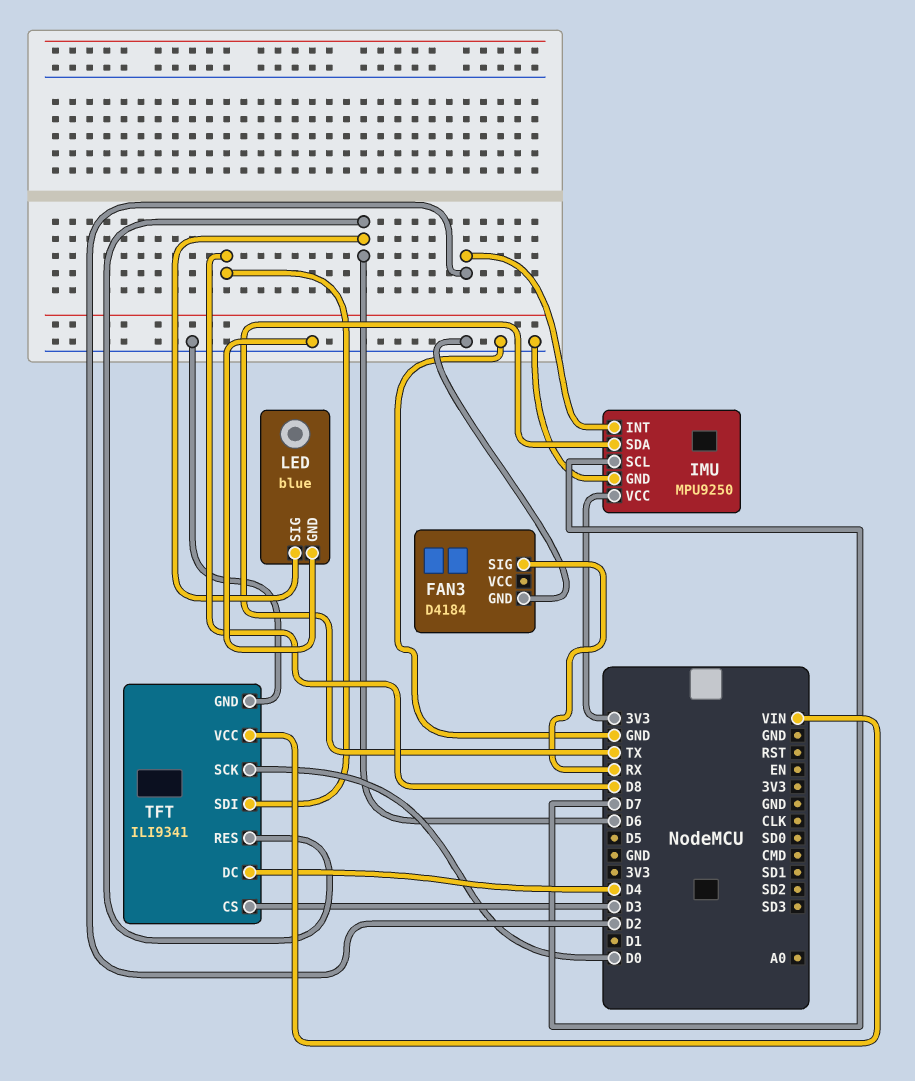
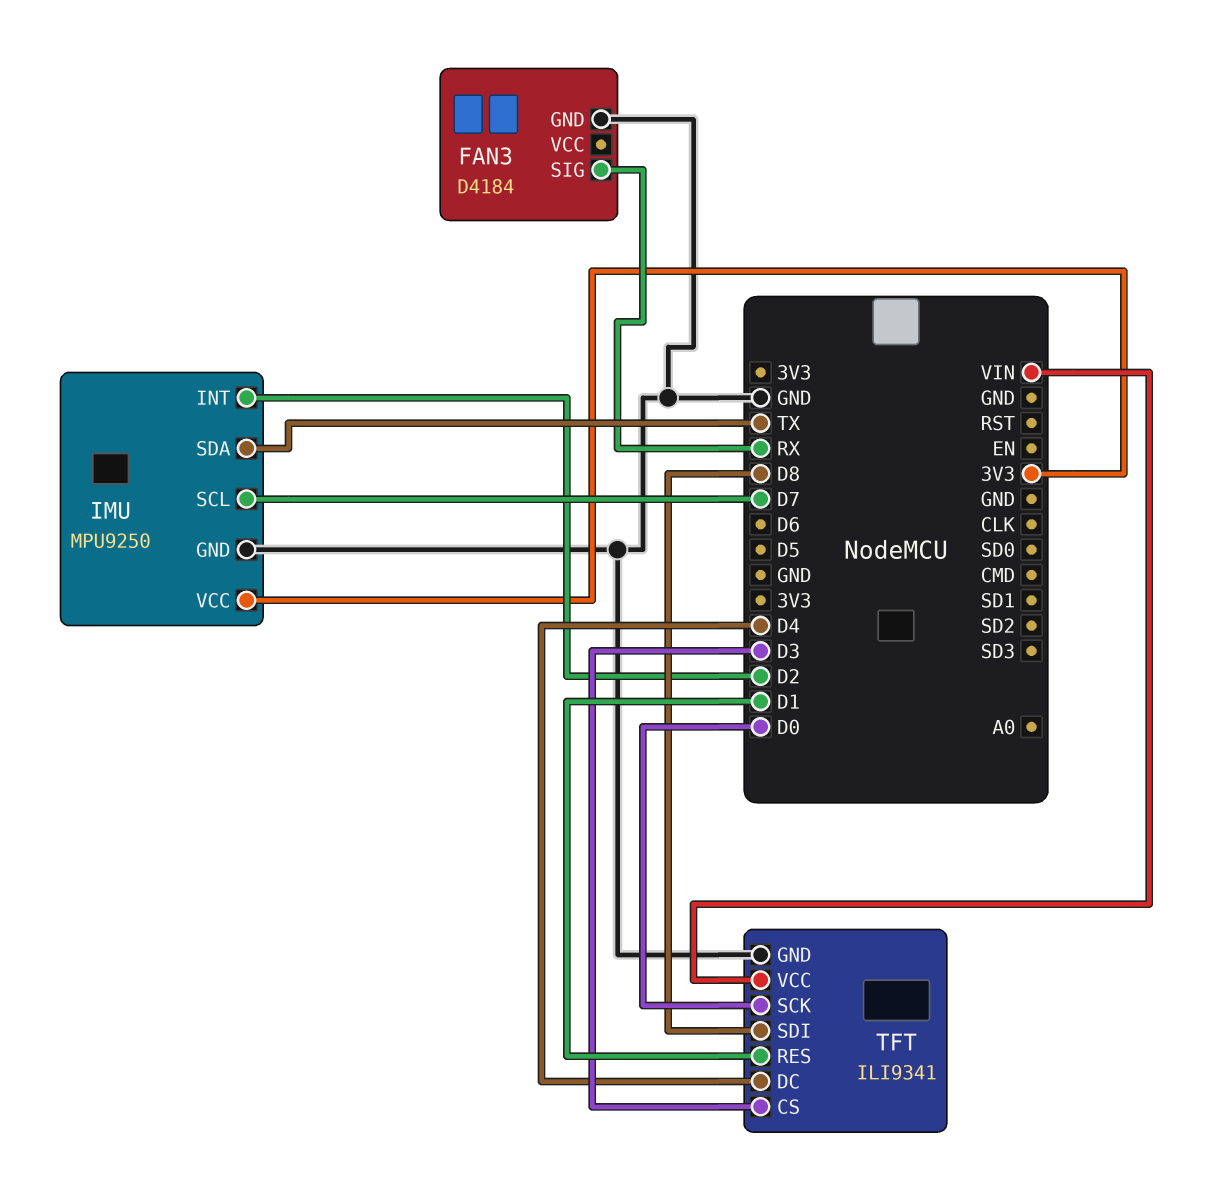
LED: blue -> none
LED pin GND: GND -> none
LED pin SIG: D6 -> none
TFT pin RES: D6 -> D1

